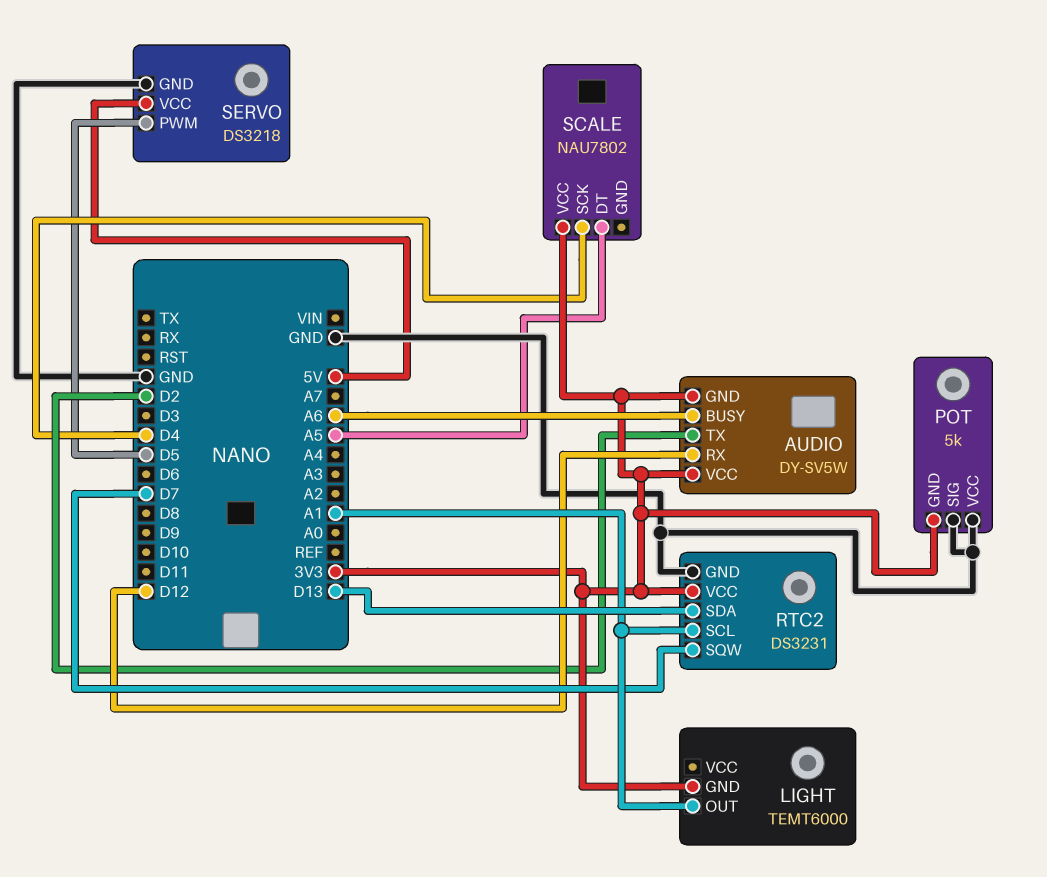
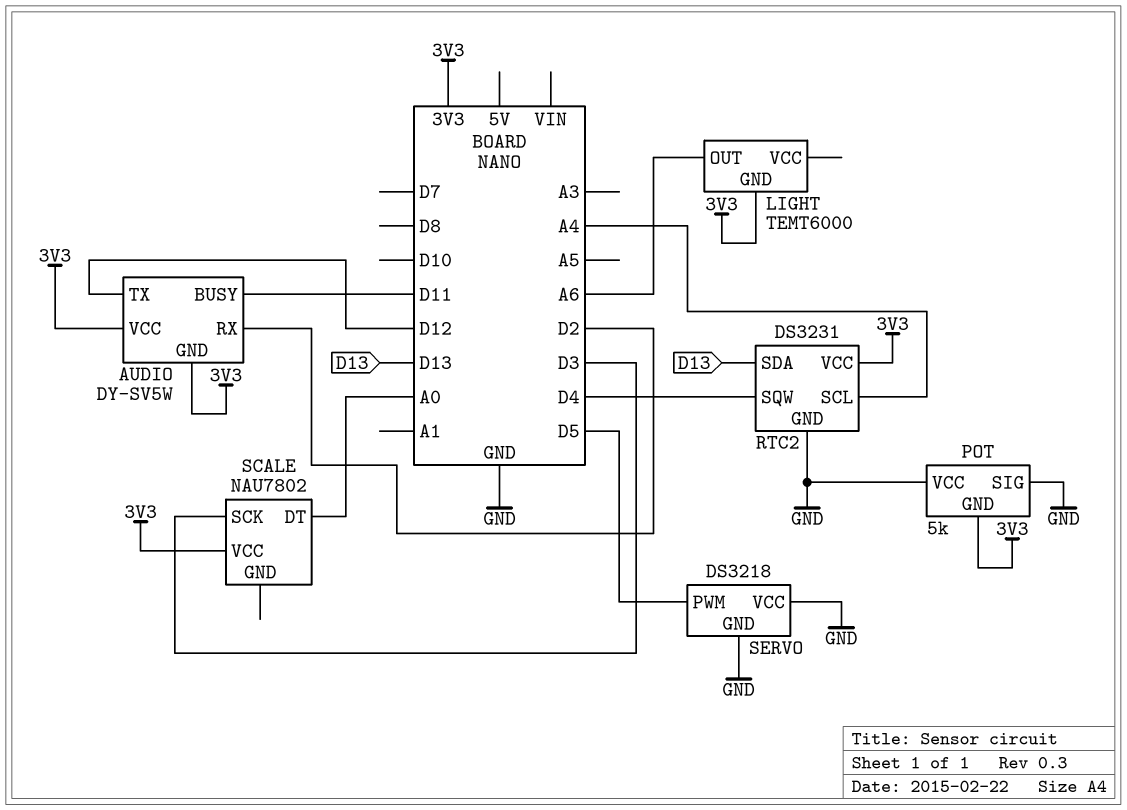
AUDIO pin BUSY: A6 -> D11
AUDIO pin RX: D12 -> D2
AUDIO pin TX: D2 -> D12
LIGHT pin OUT: A1 -> A6
RTC2 pin SCL: A1 -> A4
RTC2 pin SQW: D7 -> D4
SCALE pin DT: A5 -> A0
SCALE pin SCK: D4 -> D3
SERVO pin VCC: 5V -> GND

